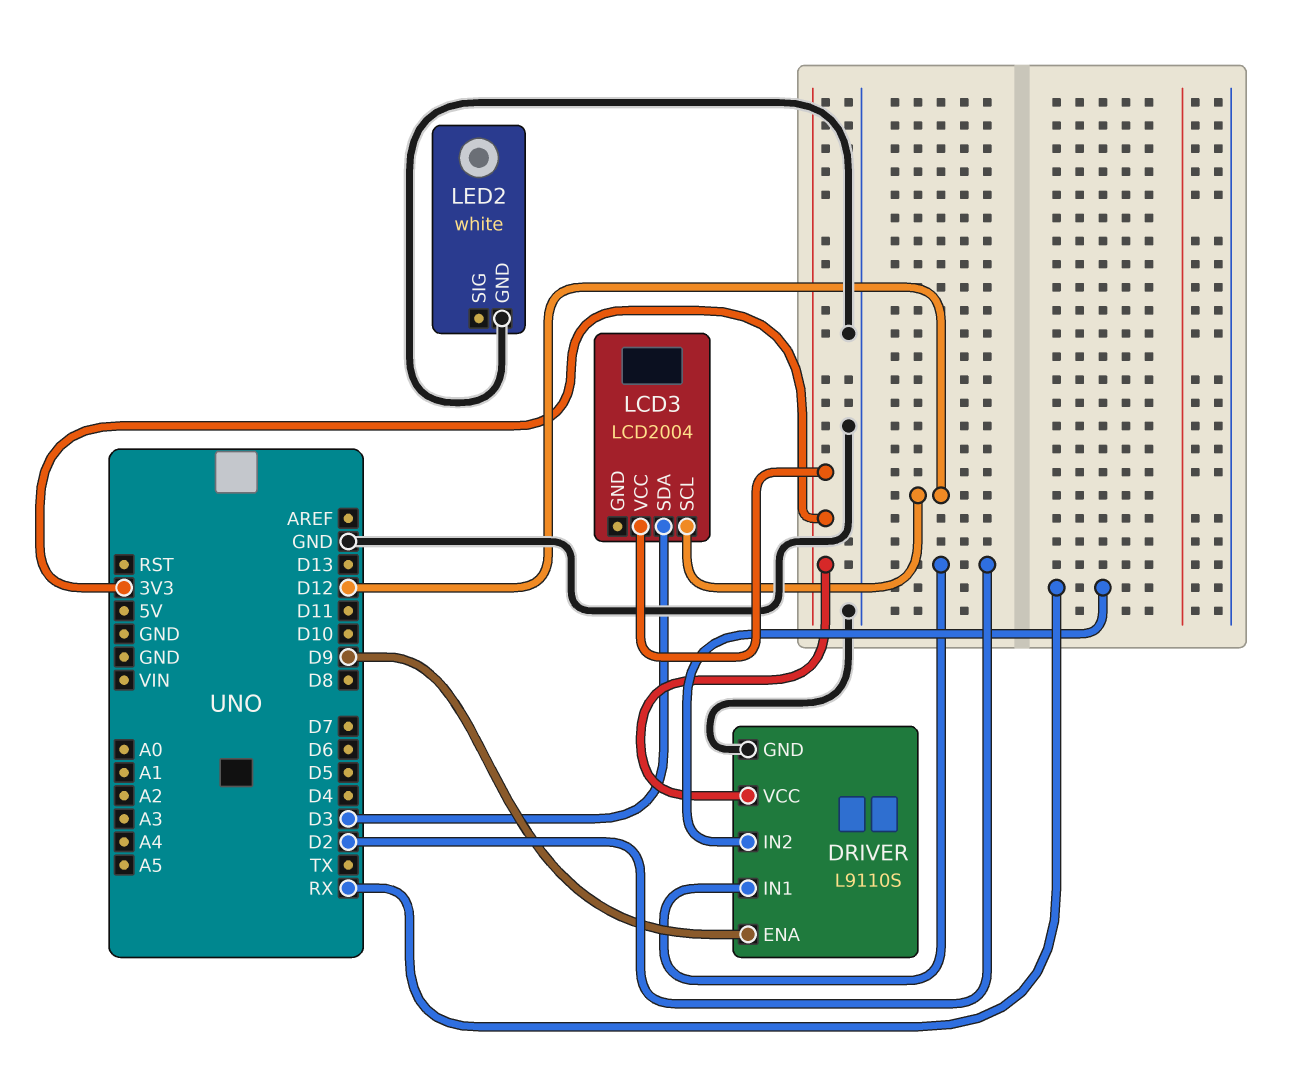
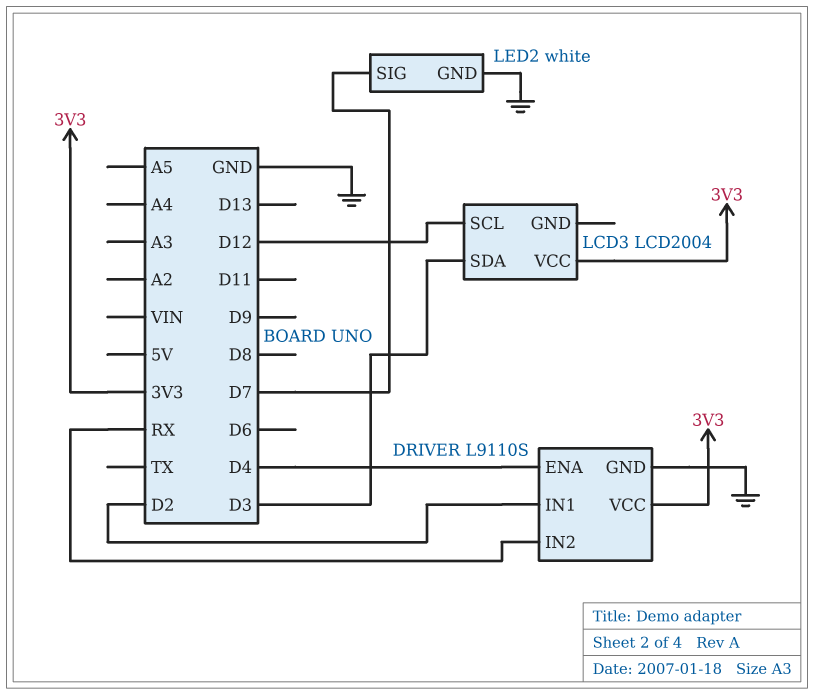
DRIVER pin ENA: D9 -> D4
LED2 pin SIG: none -> D7

